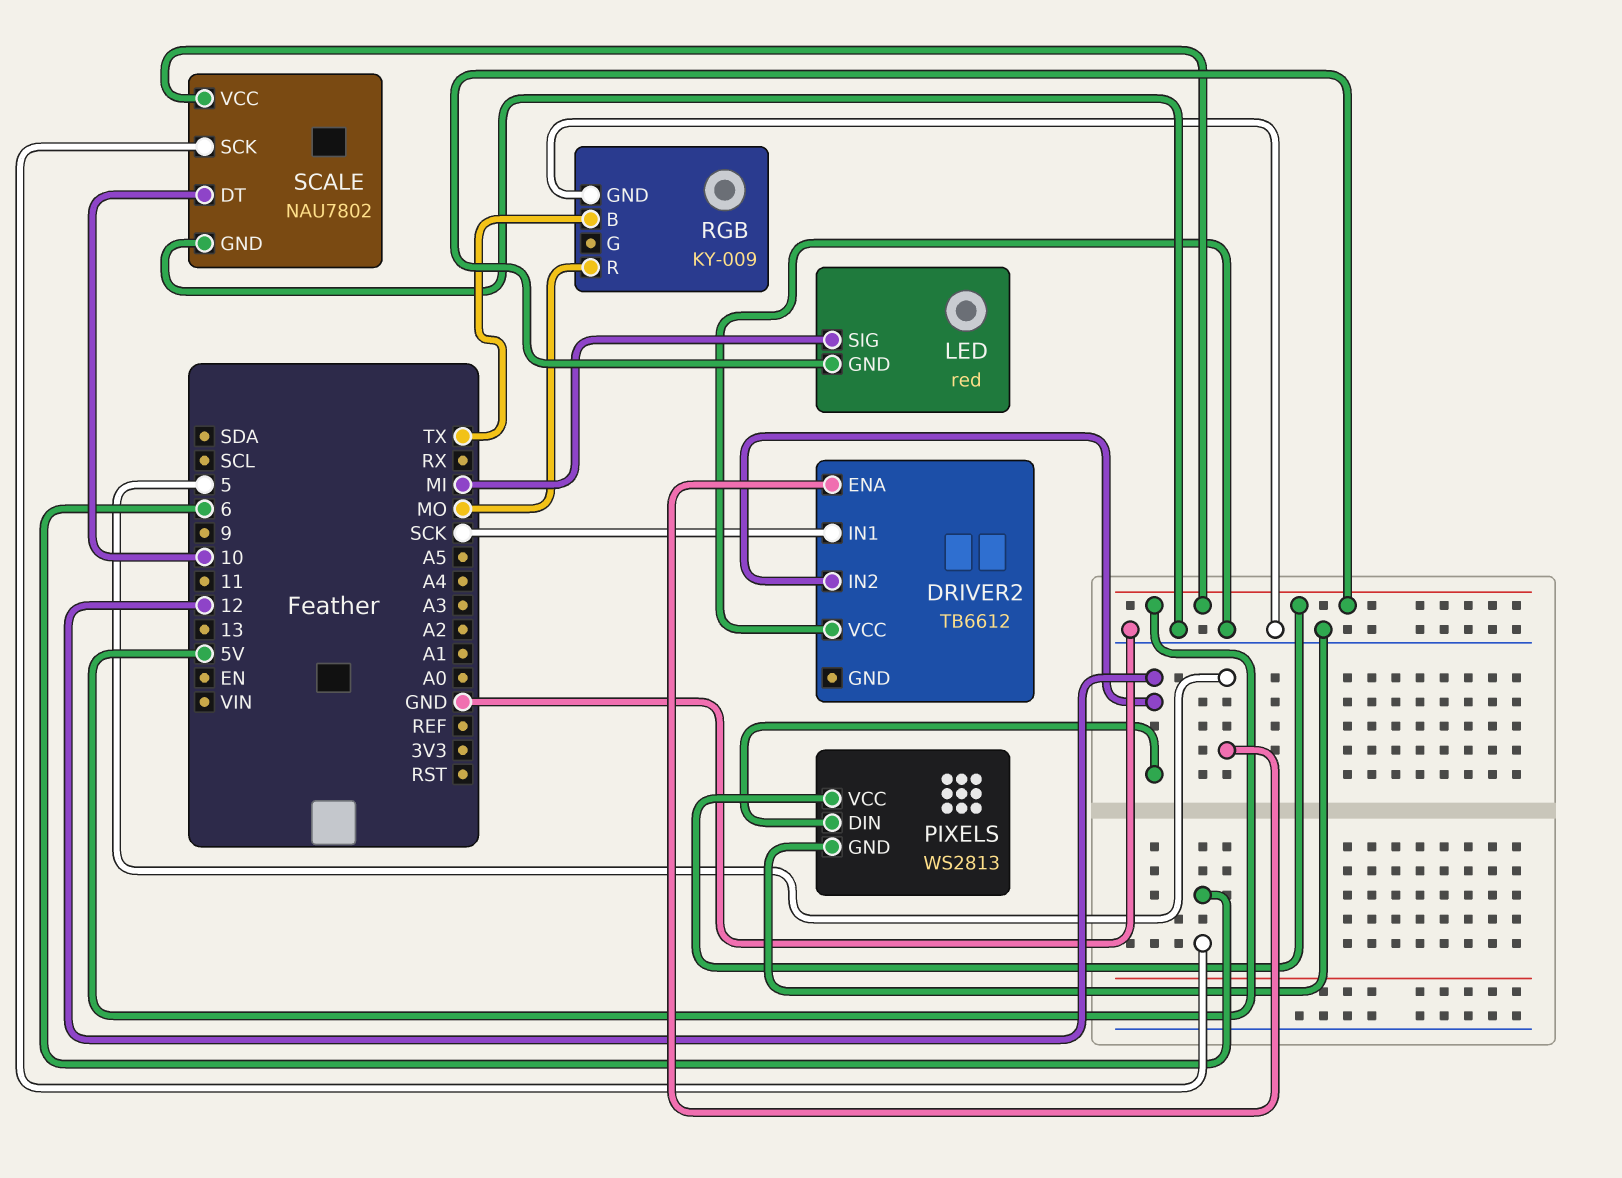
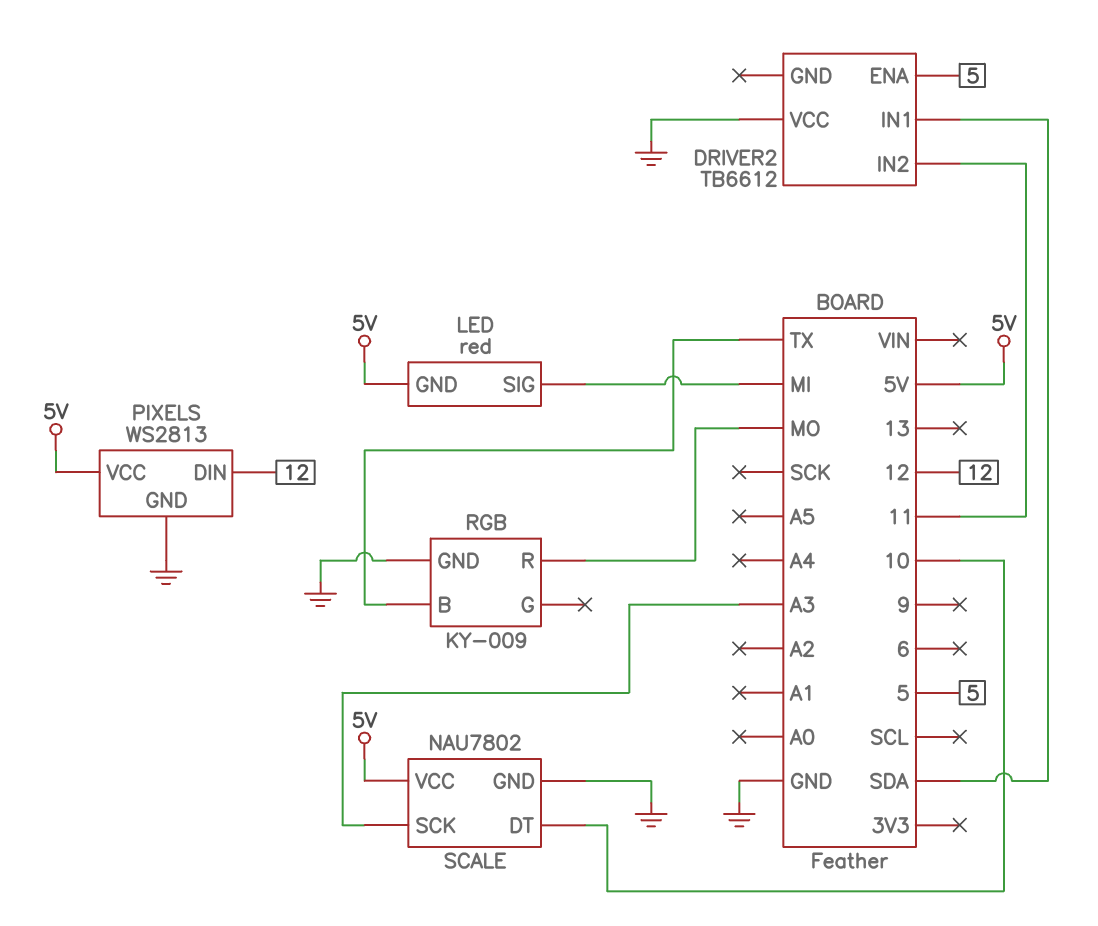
DRIVER2 pin IN1: SCK -> SDA
DRIVER2 pin IN2: 12 -> 11
SCALE pin SCK: 6 -> A3

